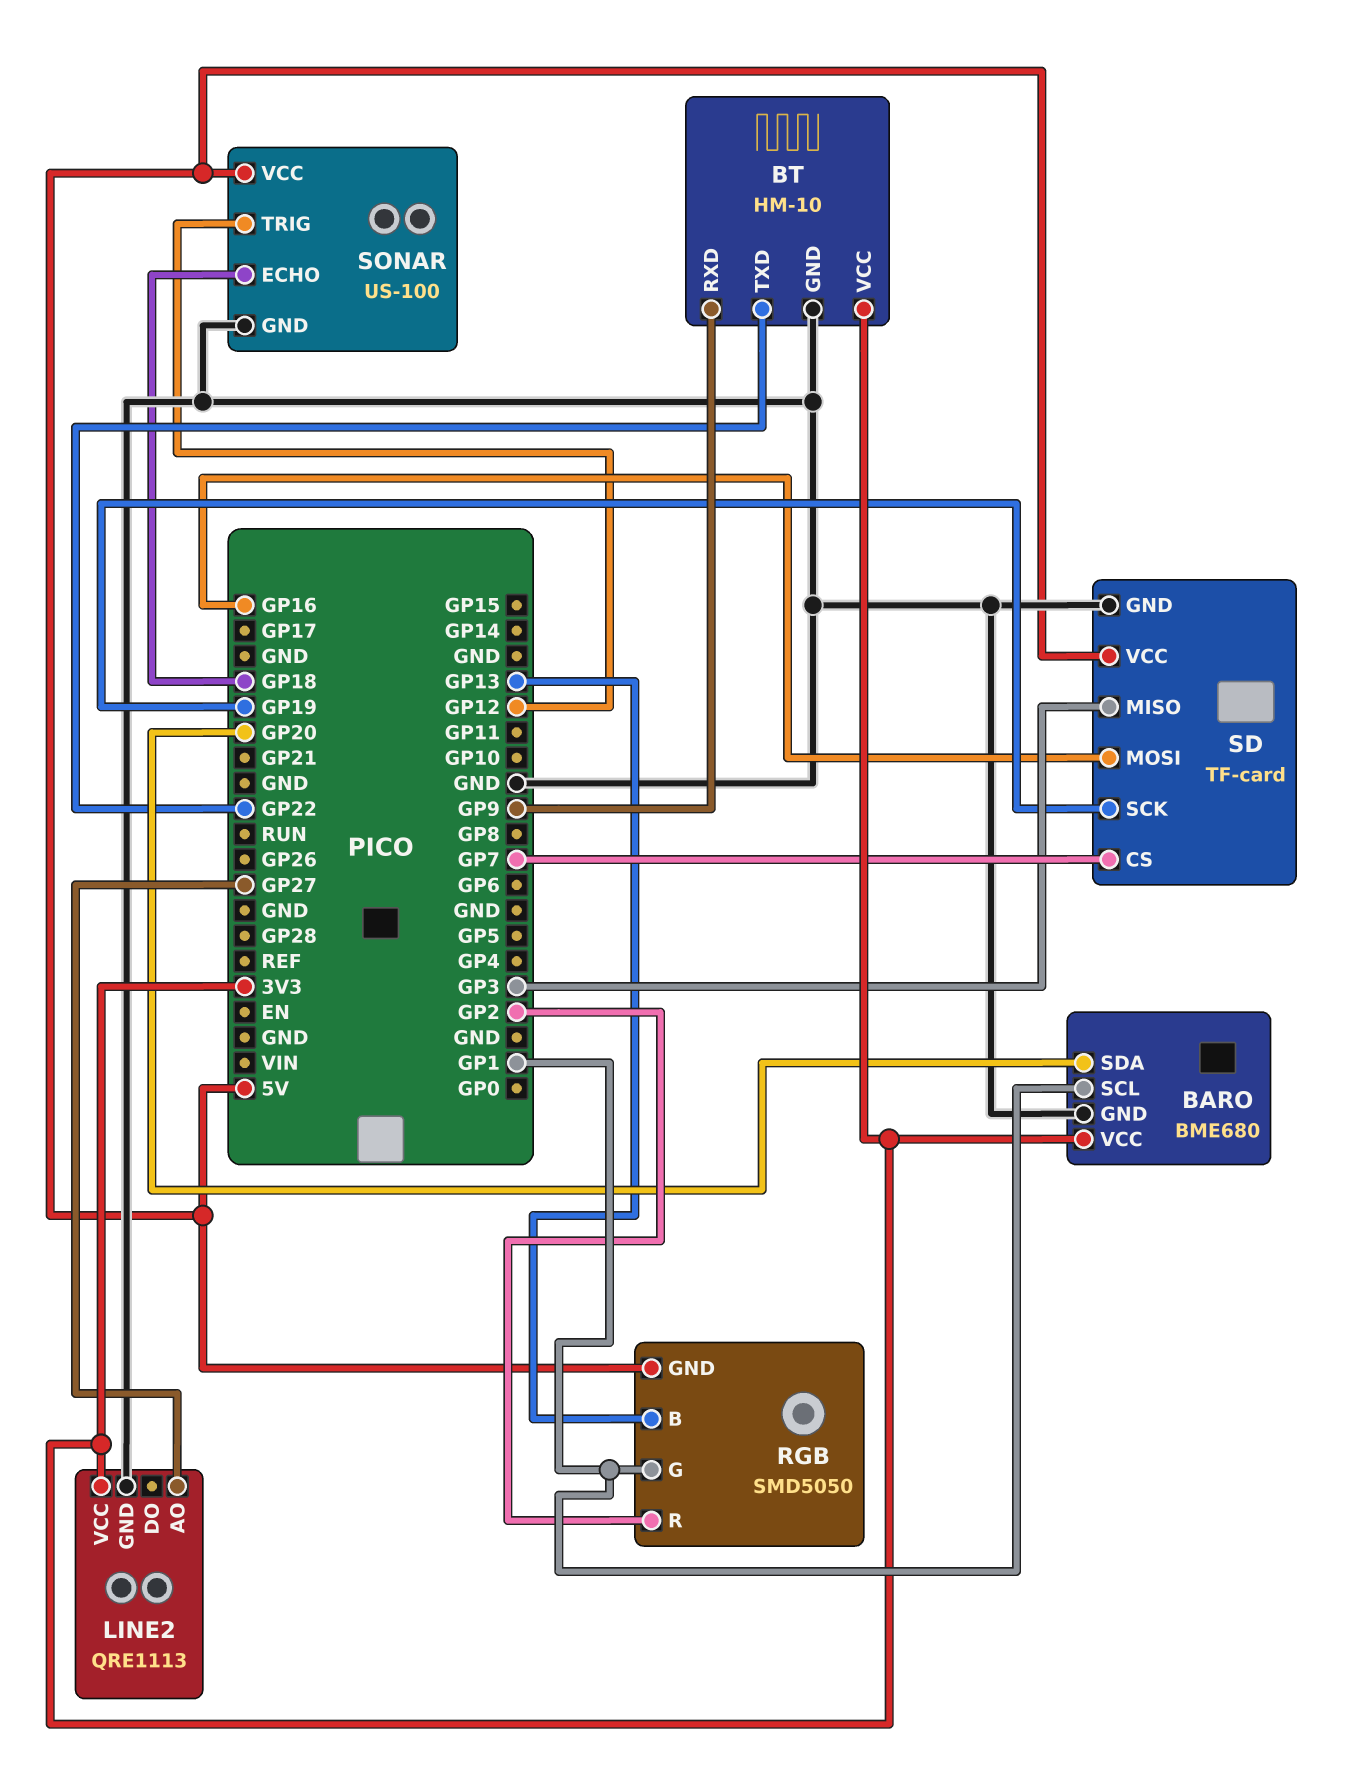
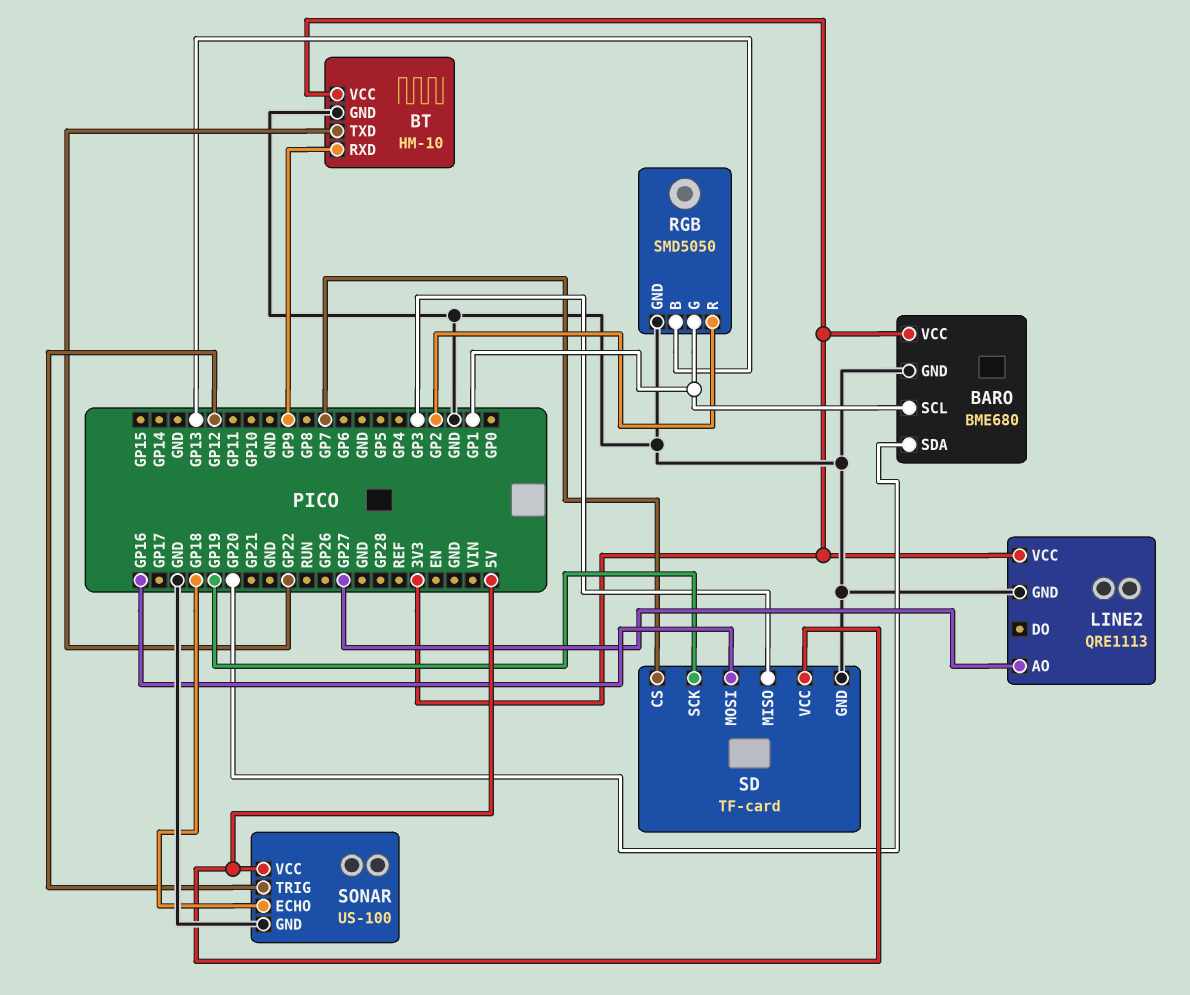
RGB pin GND: 5V -> GND

